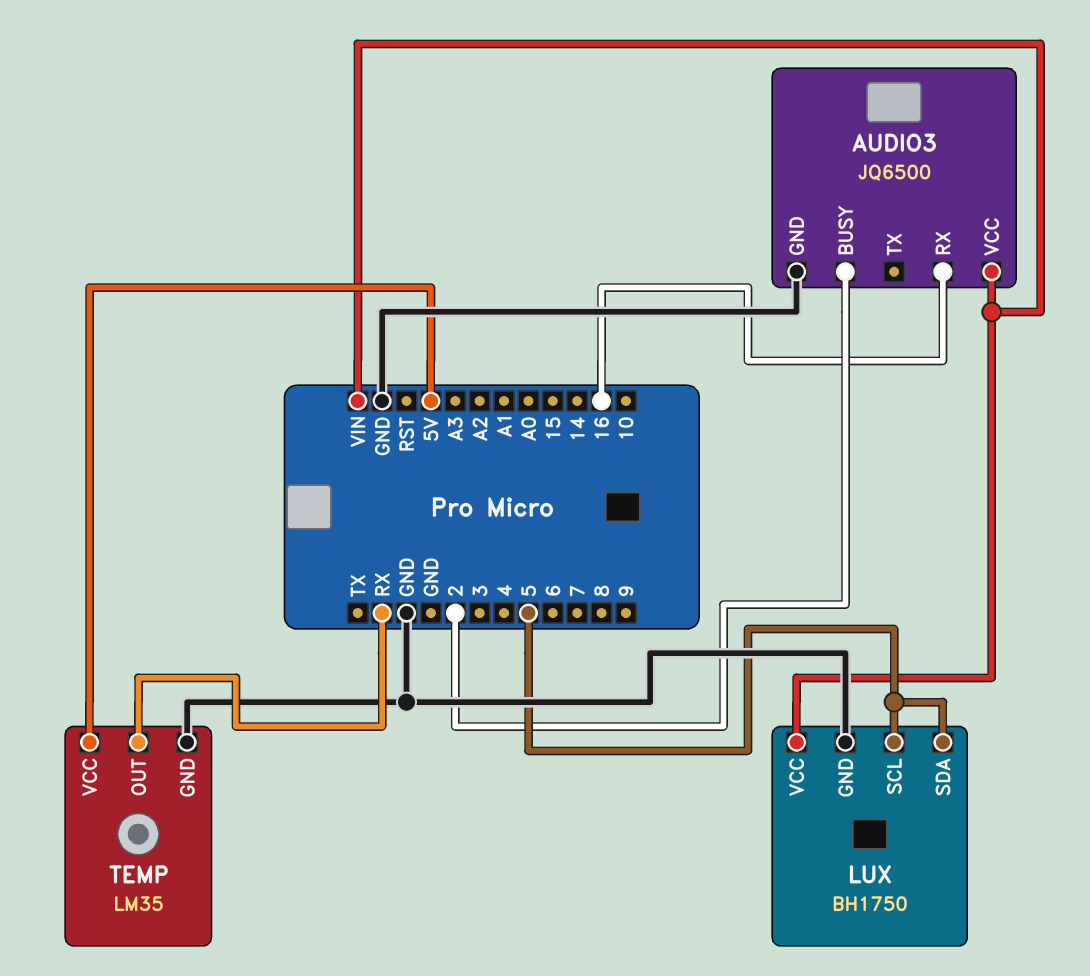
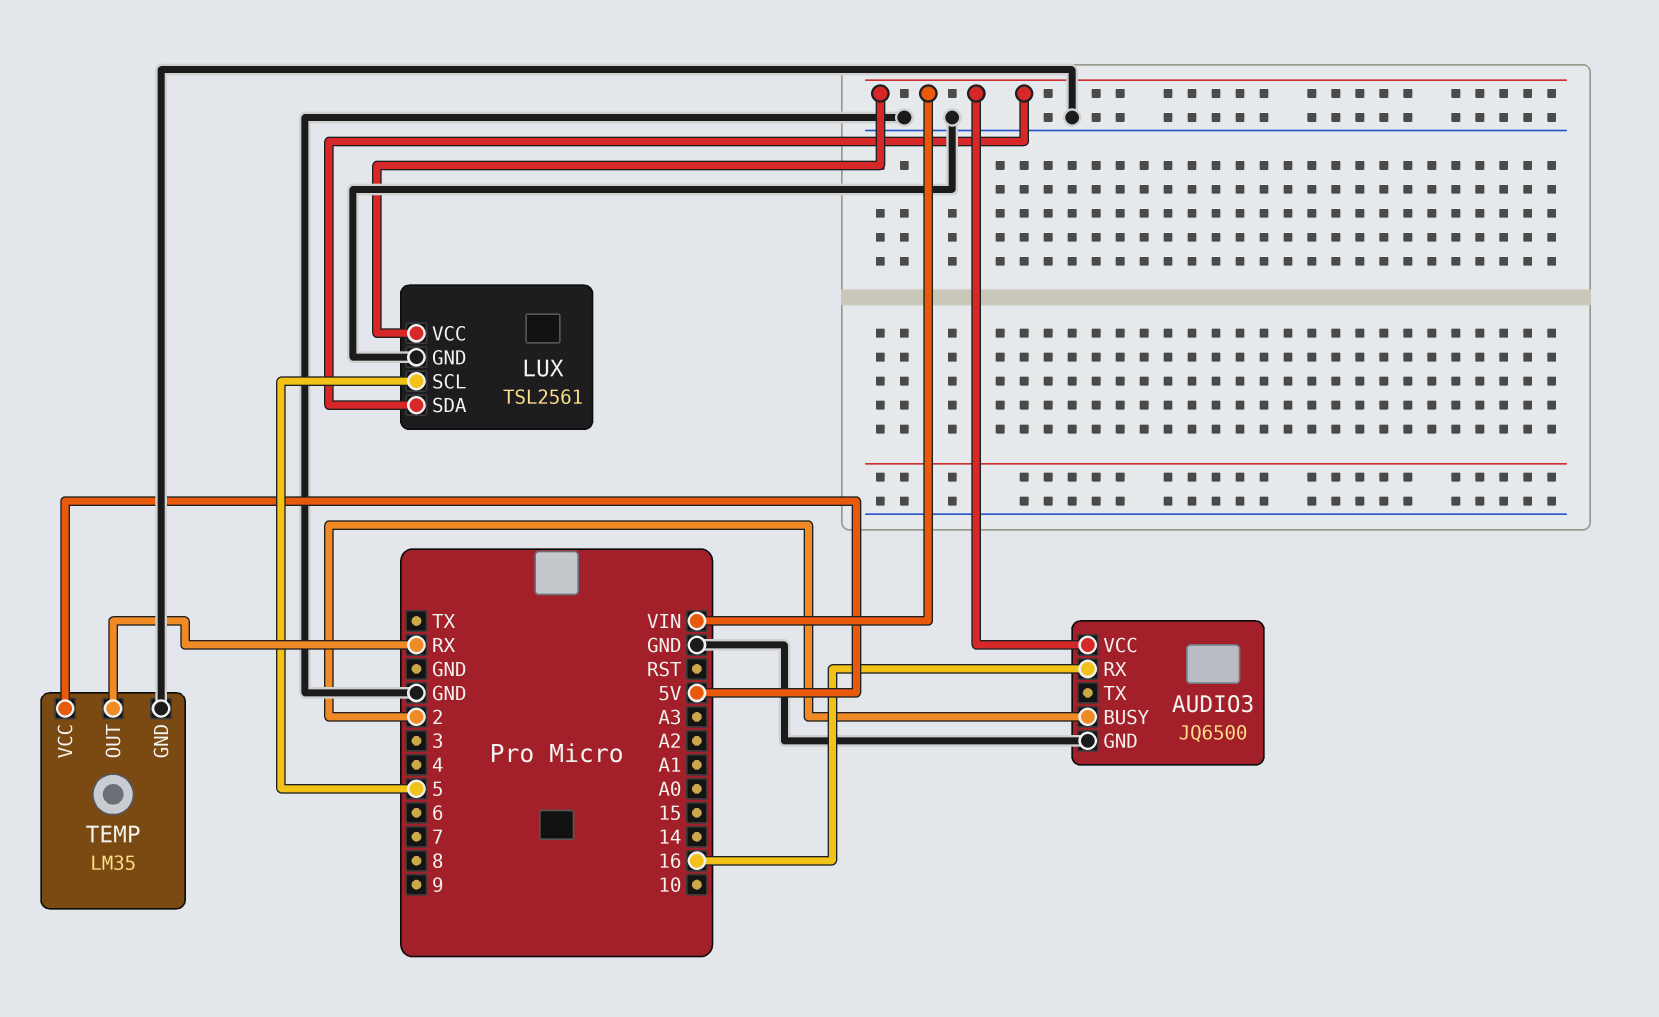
LUX: BH1750 -> TSL2561
LUX pin SDA: 5 -> VIN

